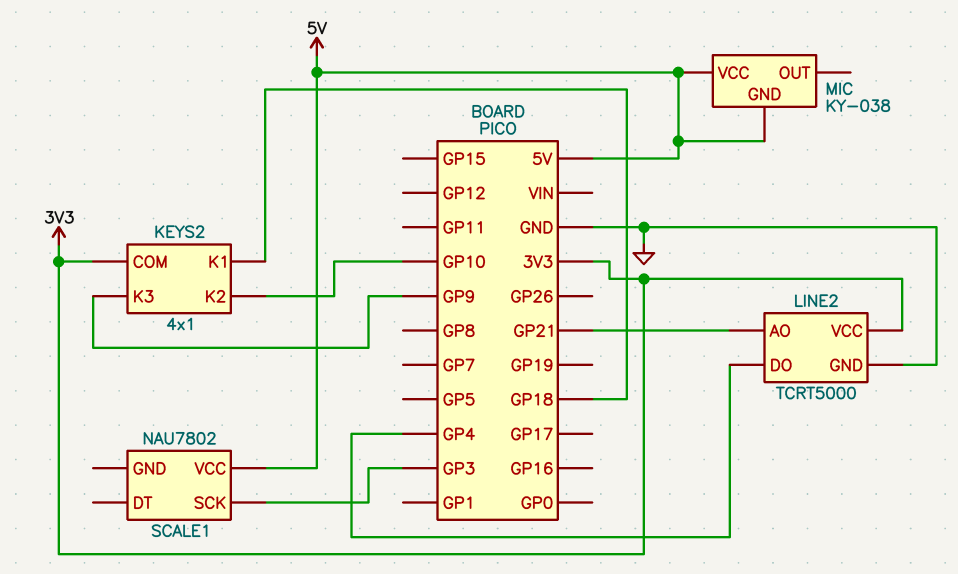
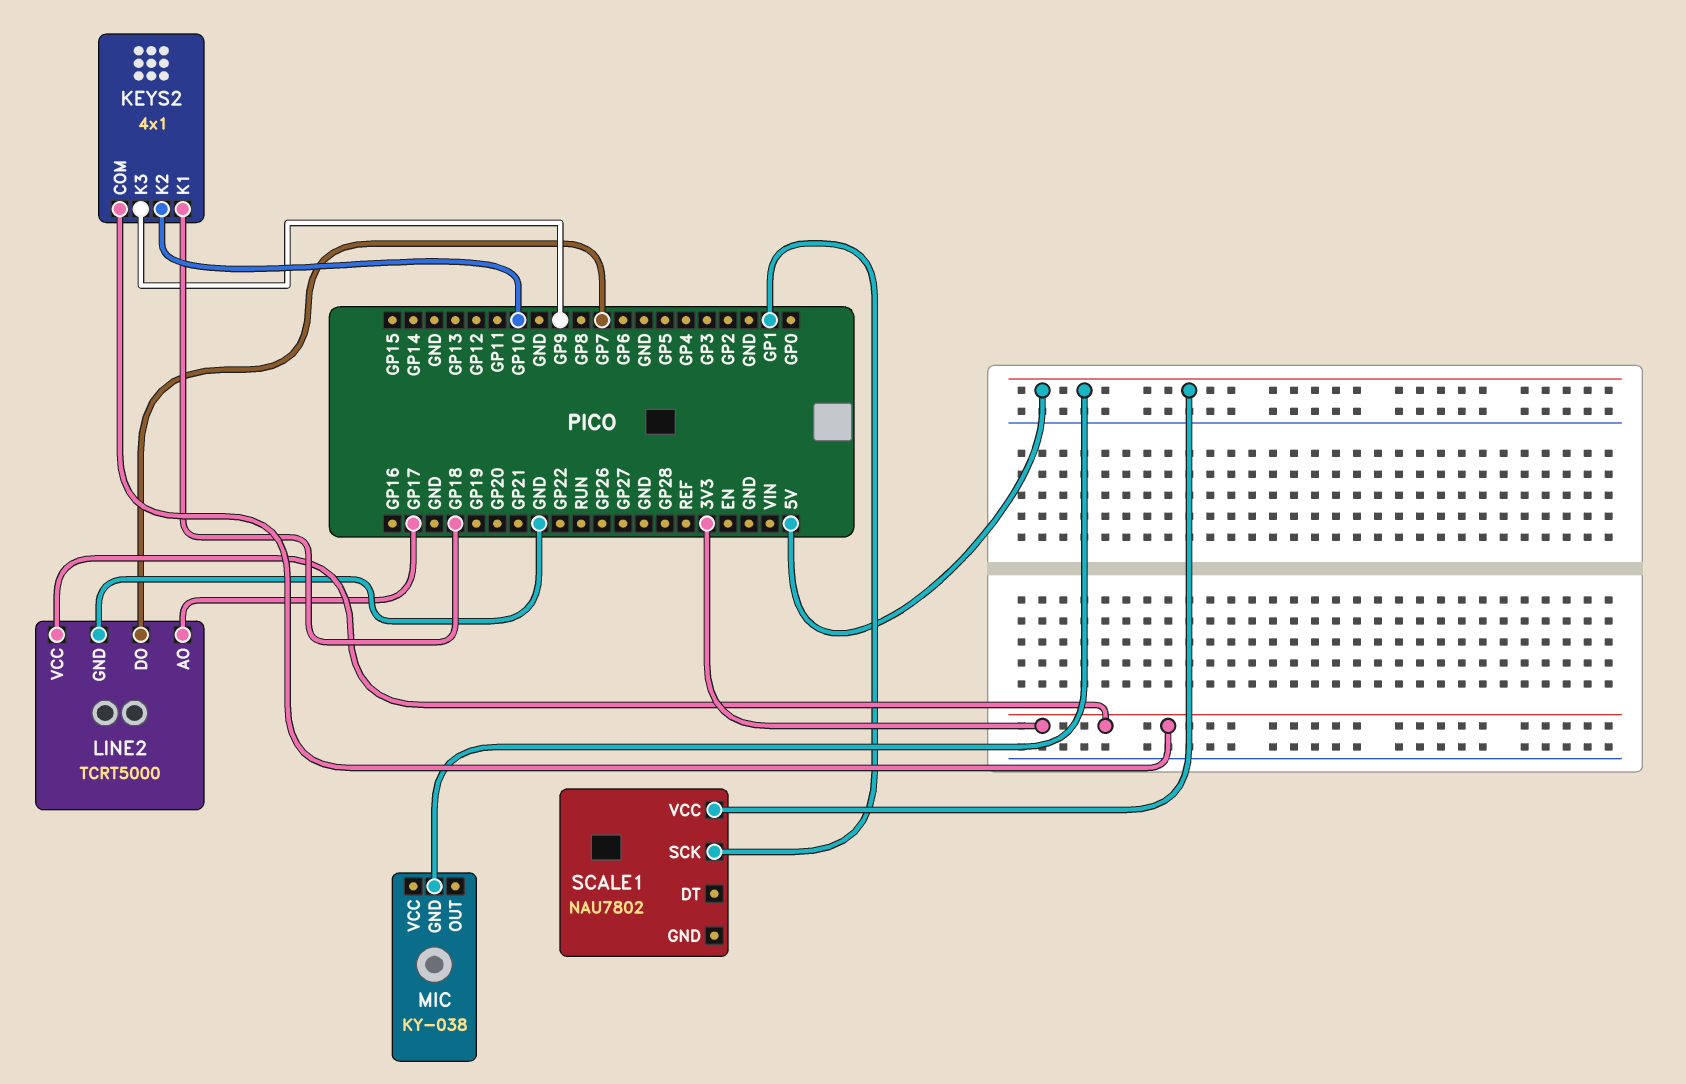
LINE2 pin AO: GP21 -> GP17
LINE2 pin DO: GP4 -> GP7
MIC pin VCC: 5V -> none
SCALE1 pin SCK: GP3 -> GP1

